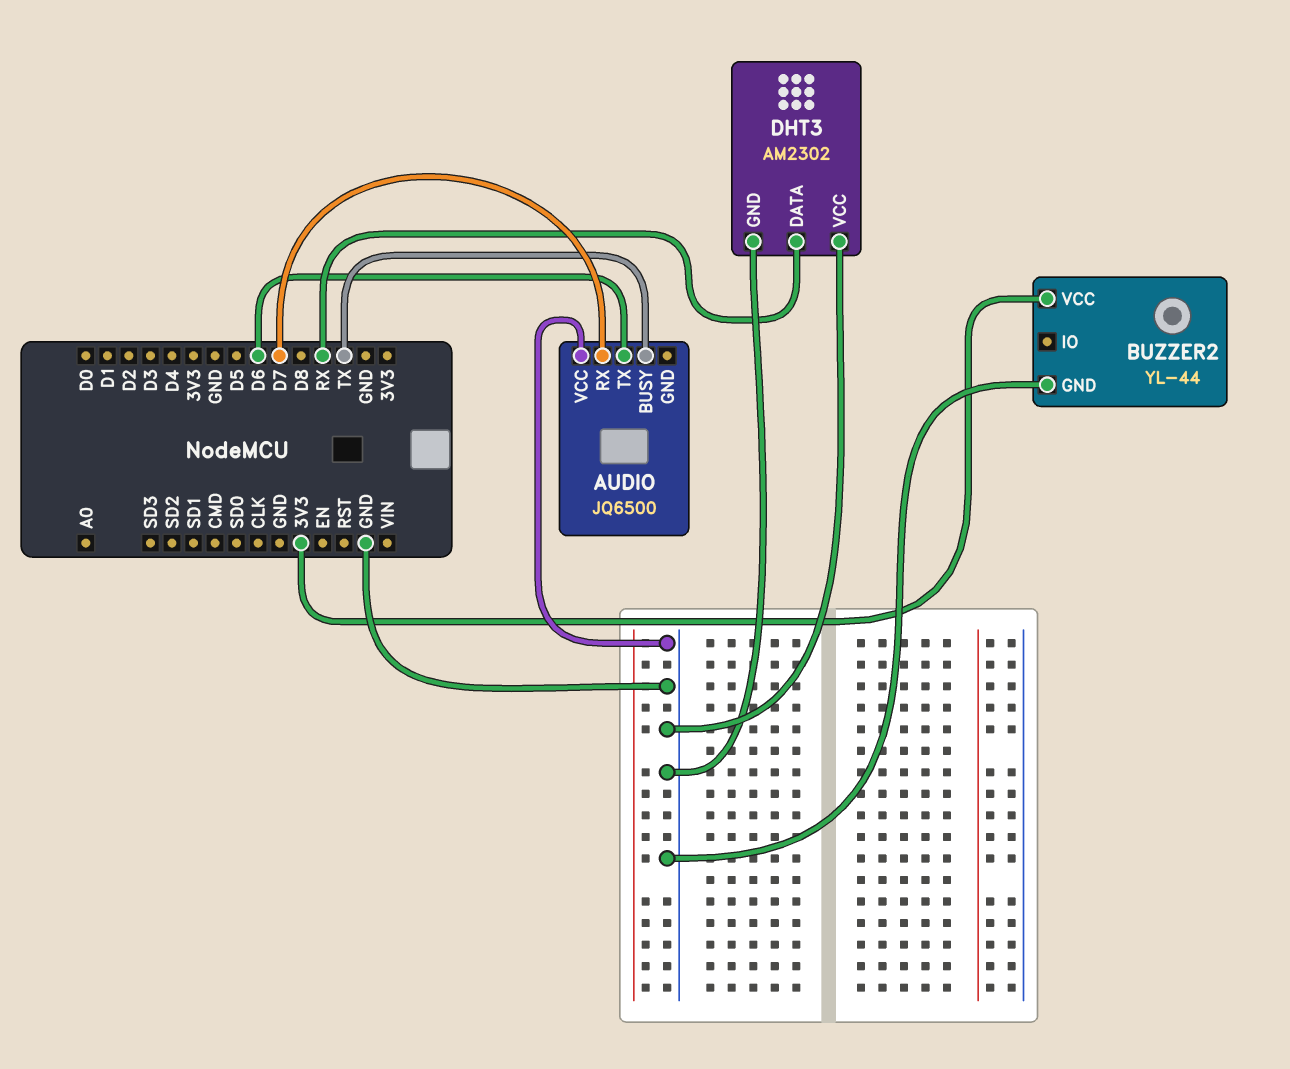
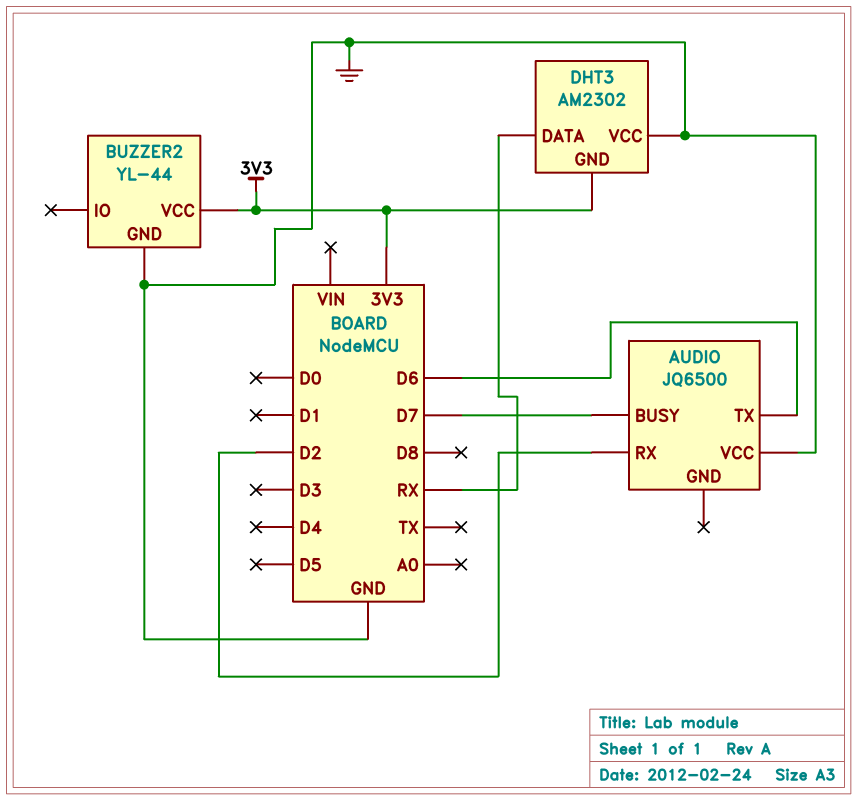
AUDIO pin BUSY: TX -> D7
AUDIO pin RX: D7 -> D2
DHT3 pin GND: GND -> 3V3

